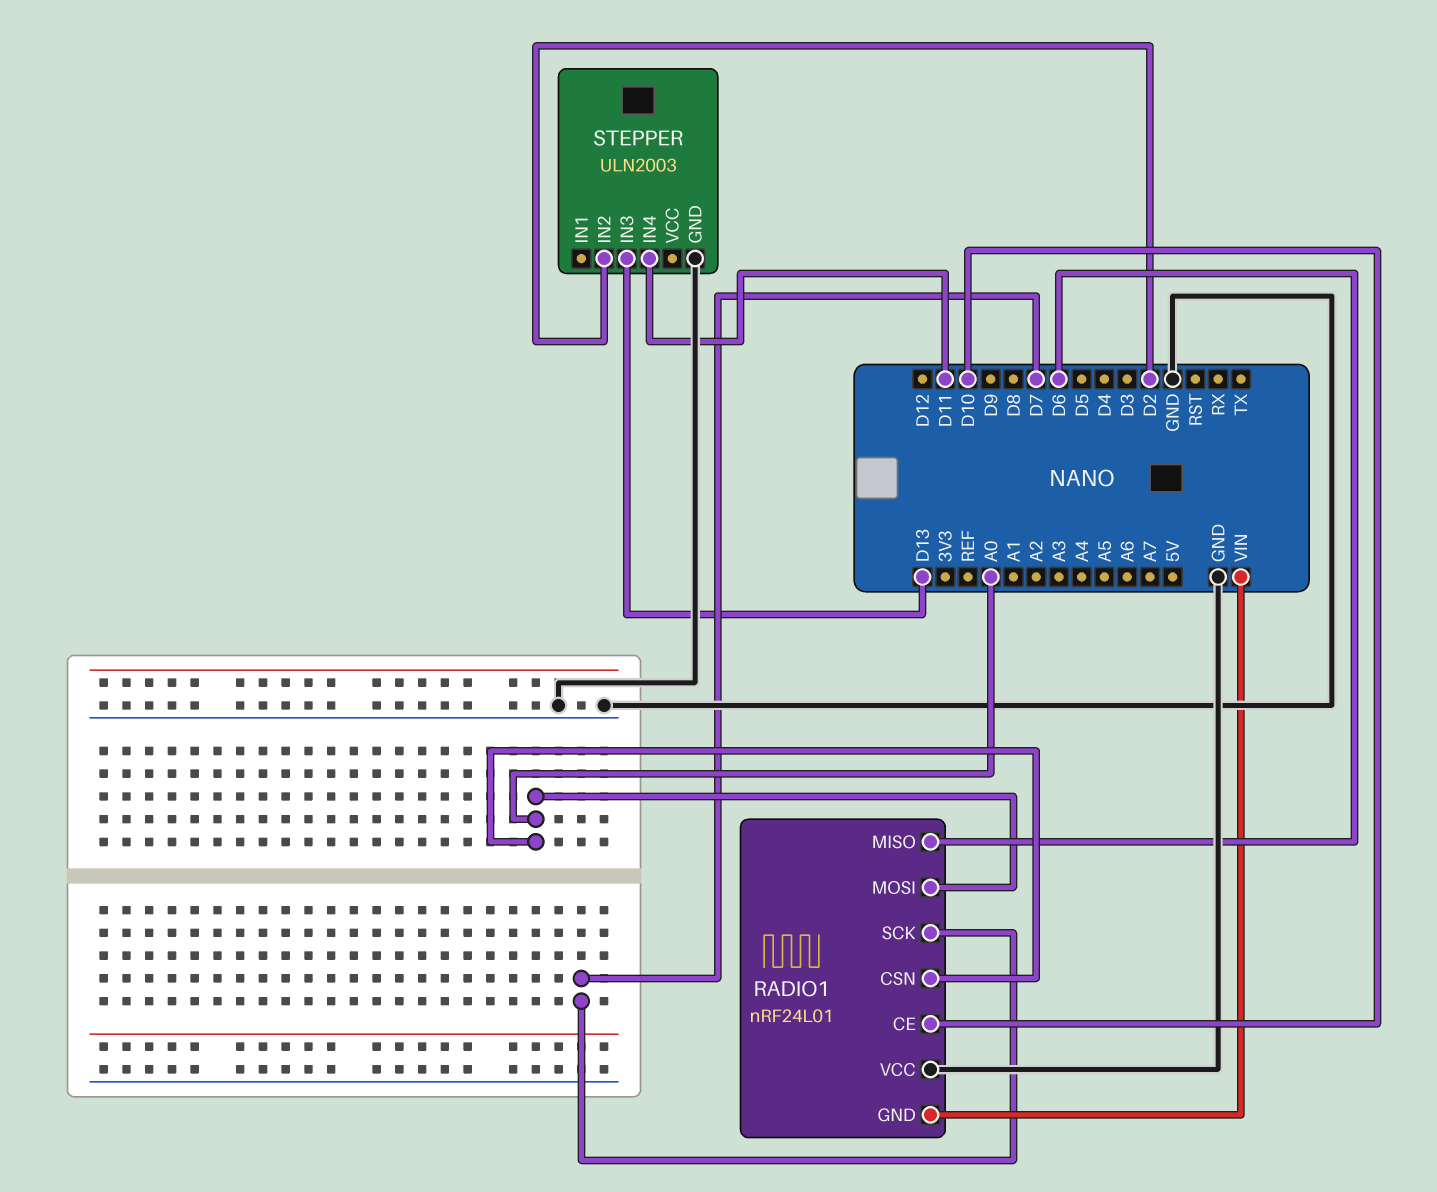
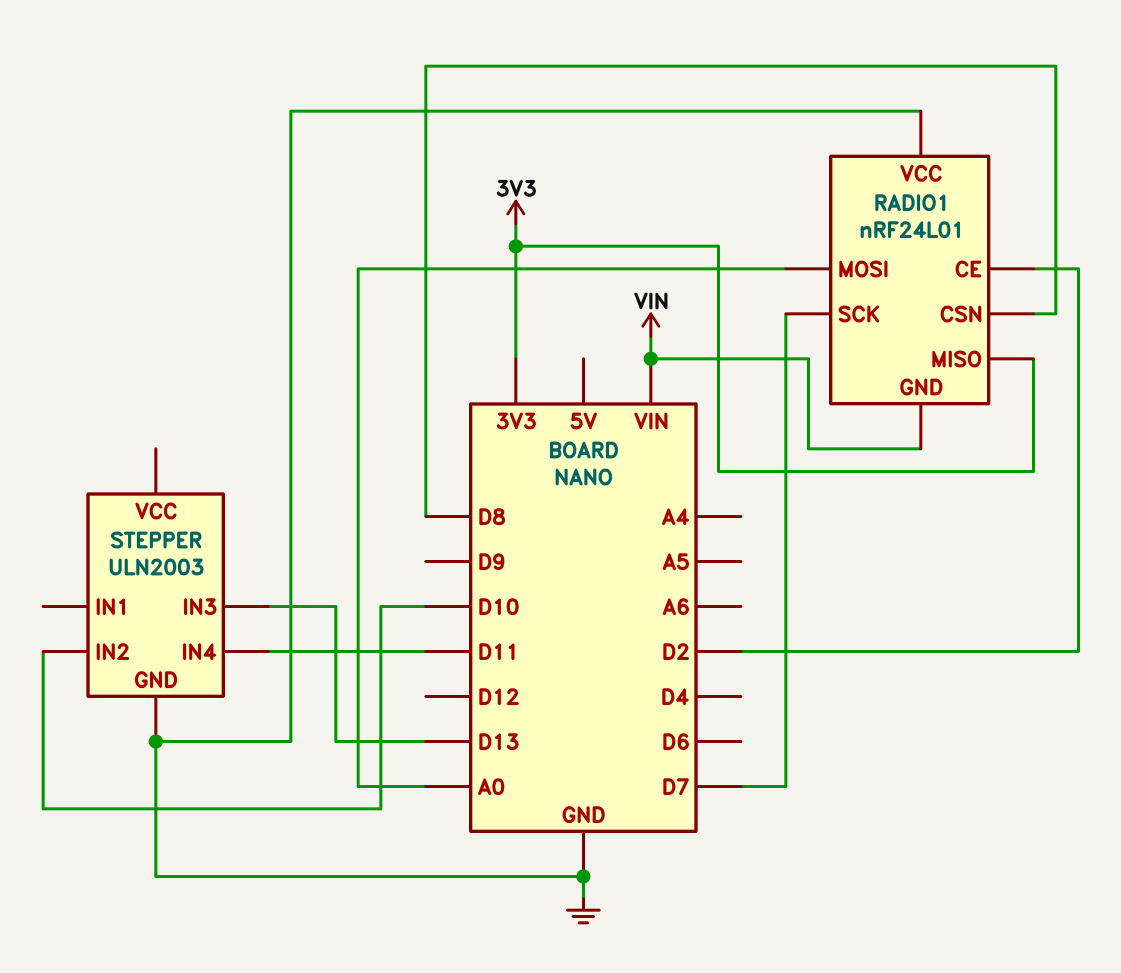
RADIO1 pin CE: D10 -> D2
RADIO1 pin CSN: A0 -> D8
RADIO1 pin MISO: D6 -> 3V3
STEPPER pin IN2: D2 -> D10

